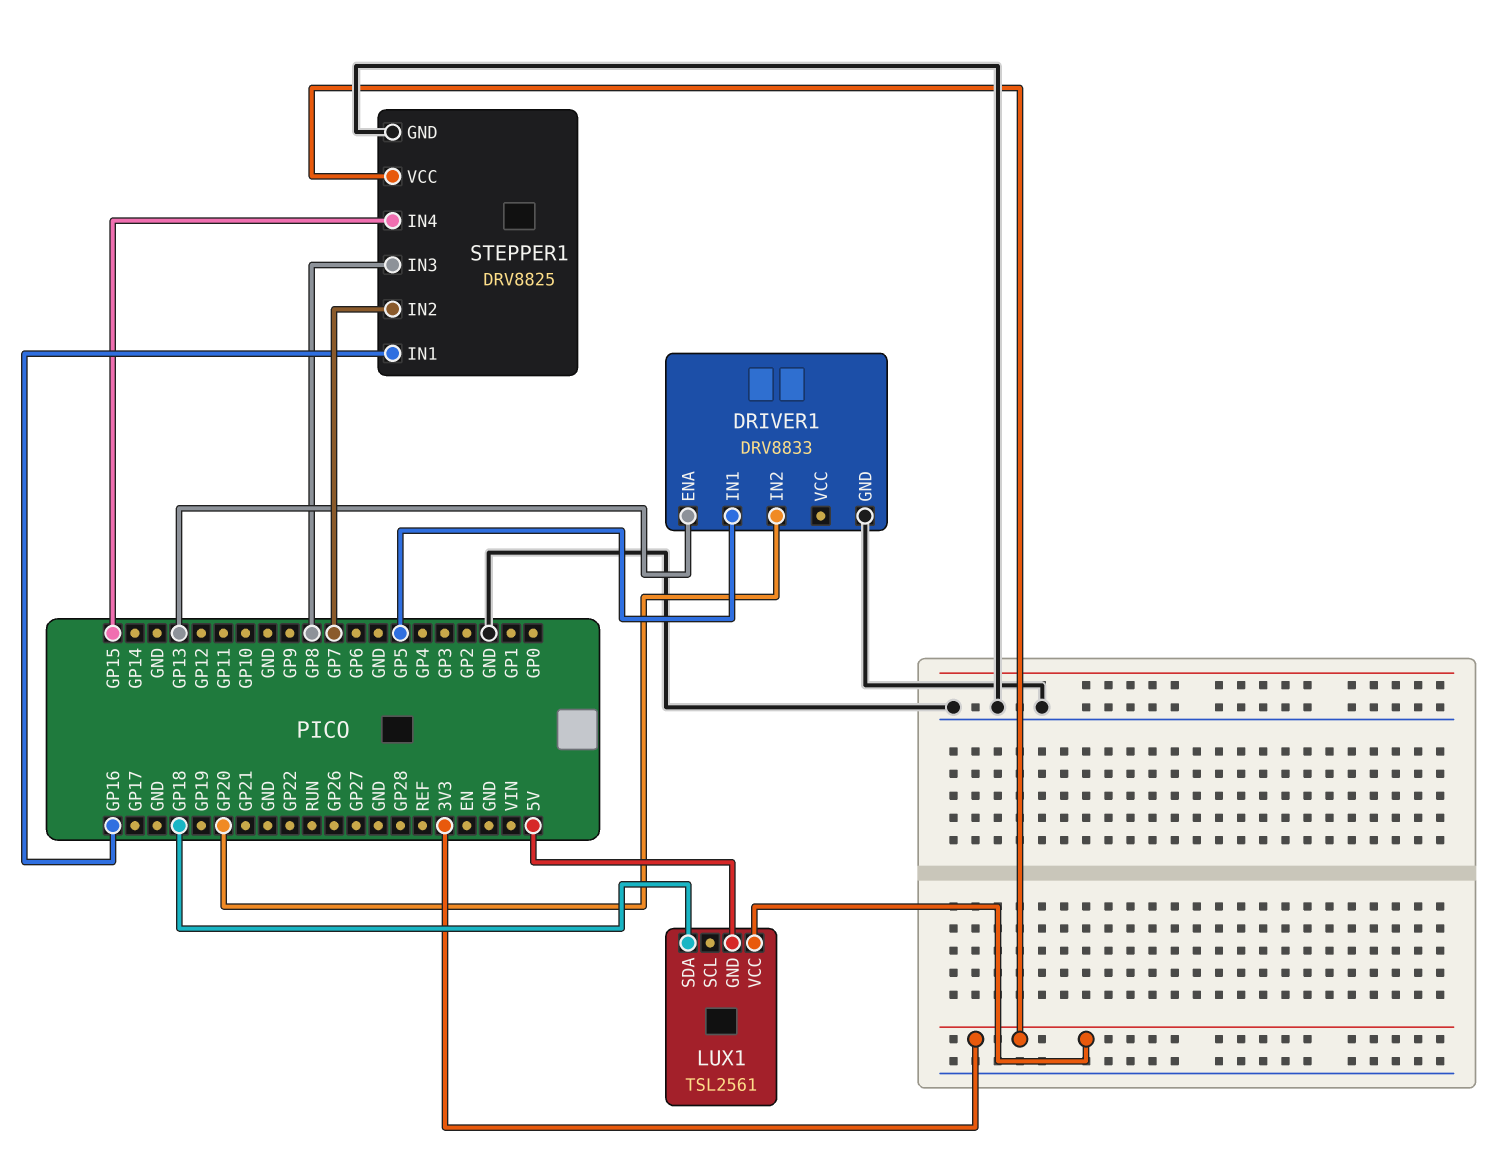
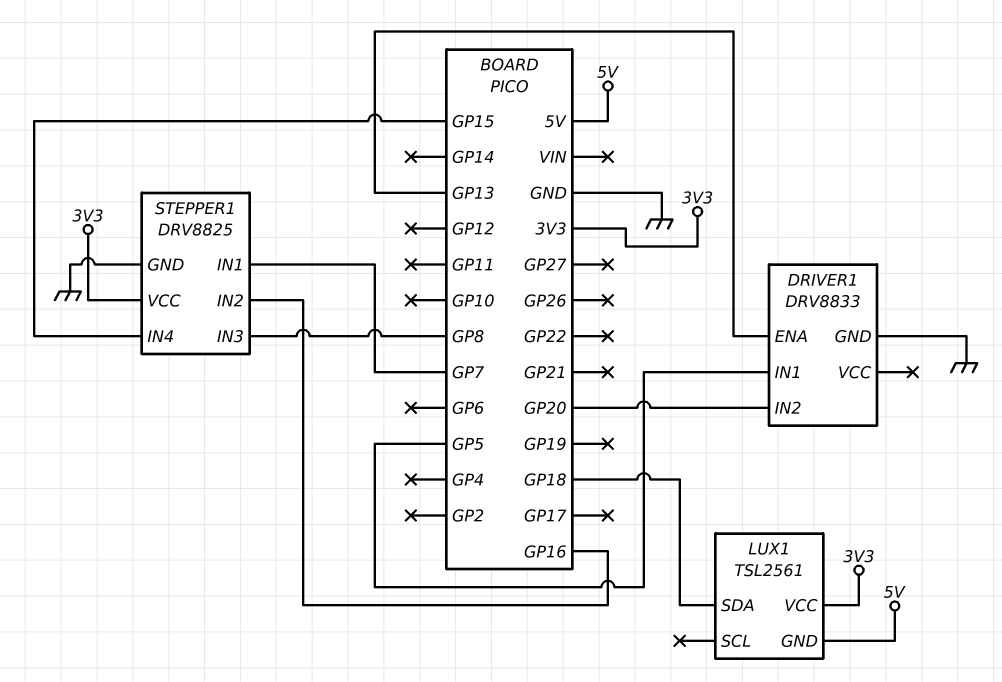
STEPPER1 pin IN1: GP16 -> GP7
STEPPER1 pin IN2: GP7 -> GP16

